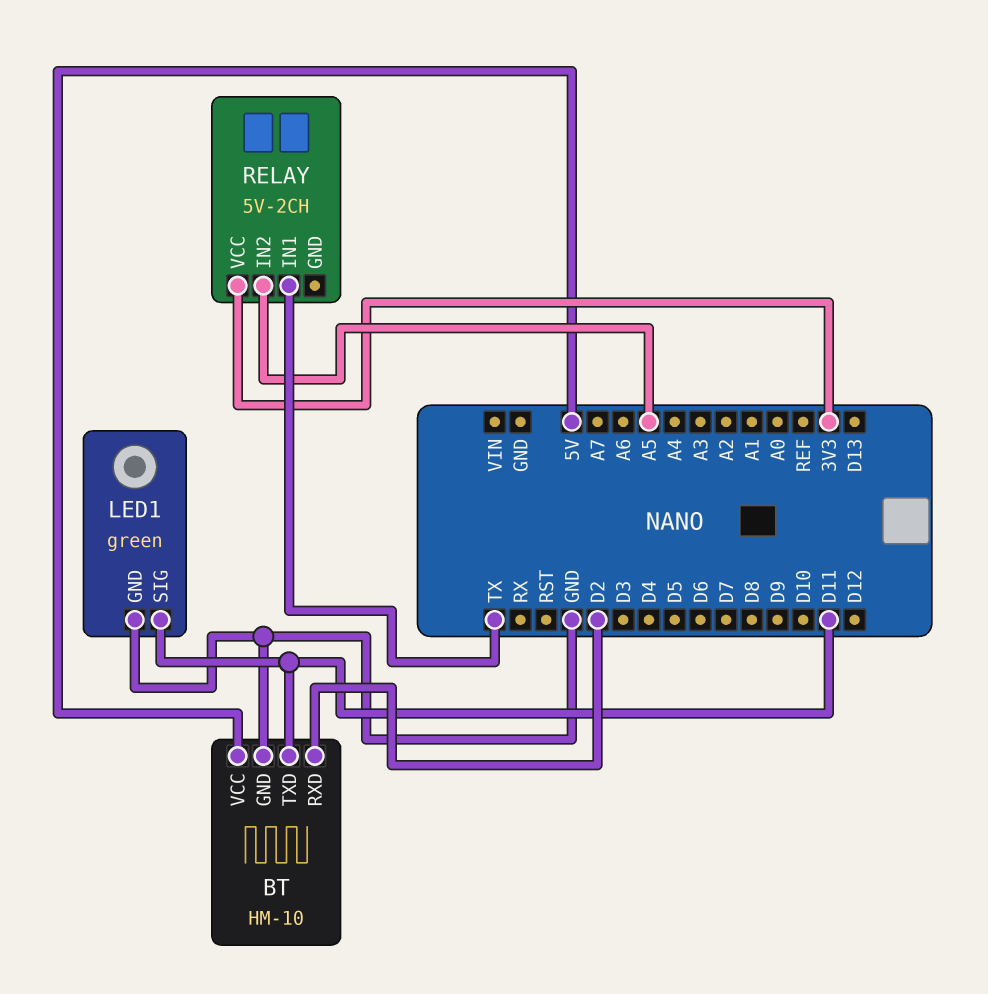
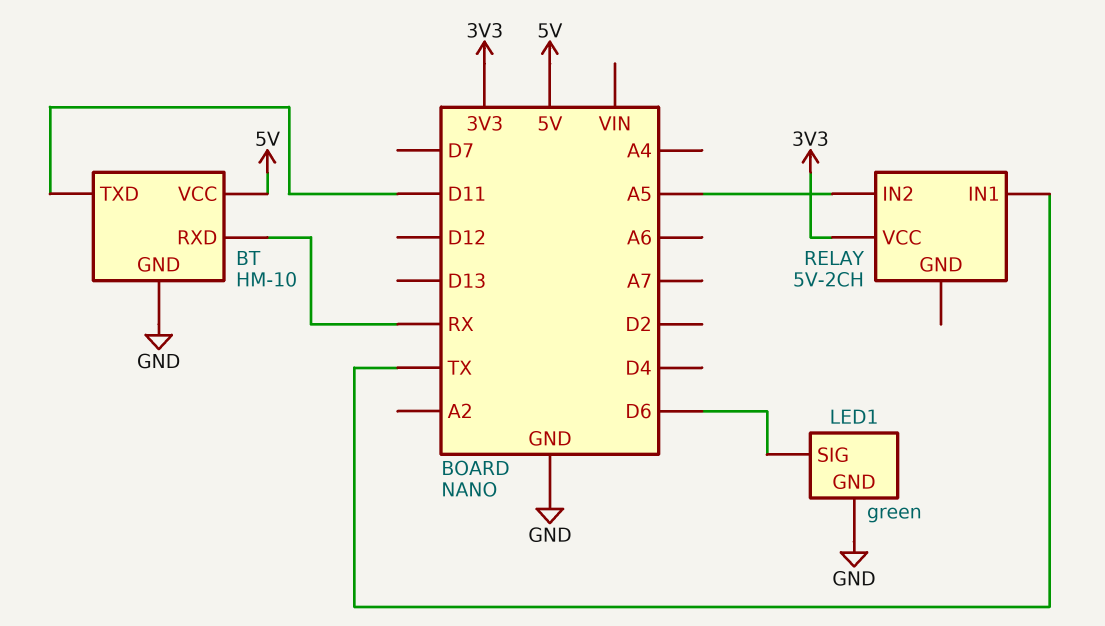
BT pin RXD: D2 -> RX
LED1 pin SIG: D11 -> D6

